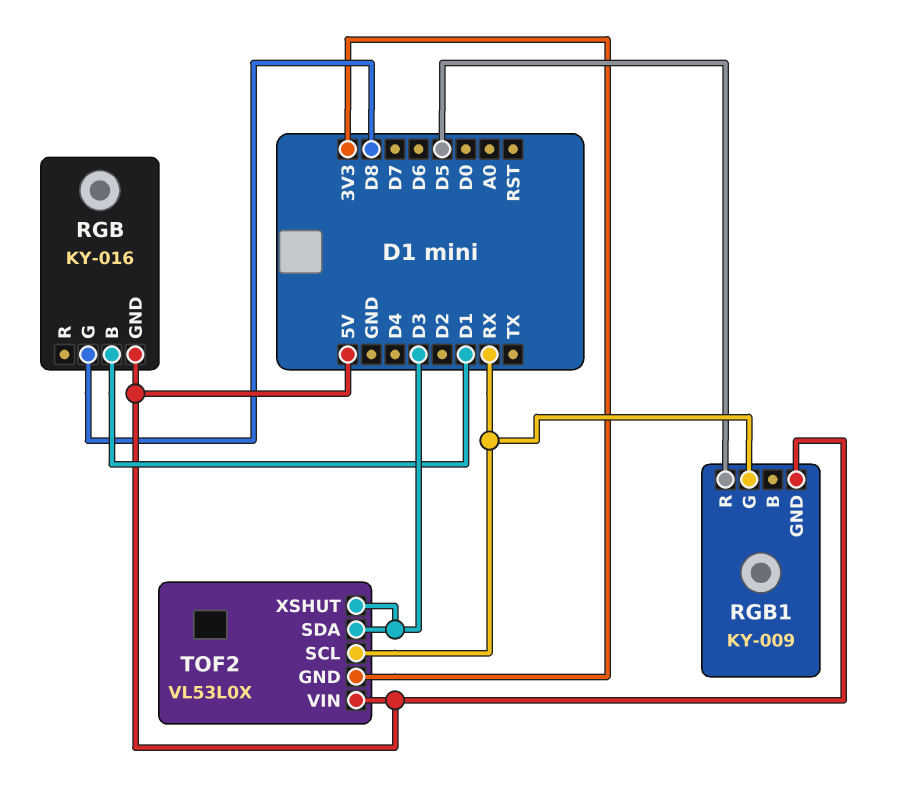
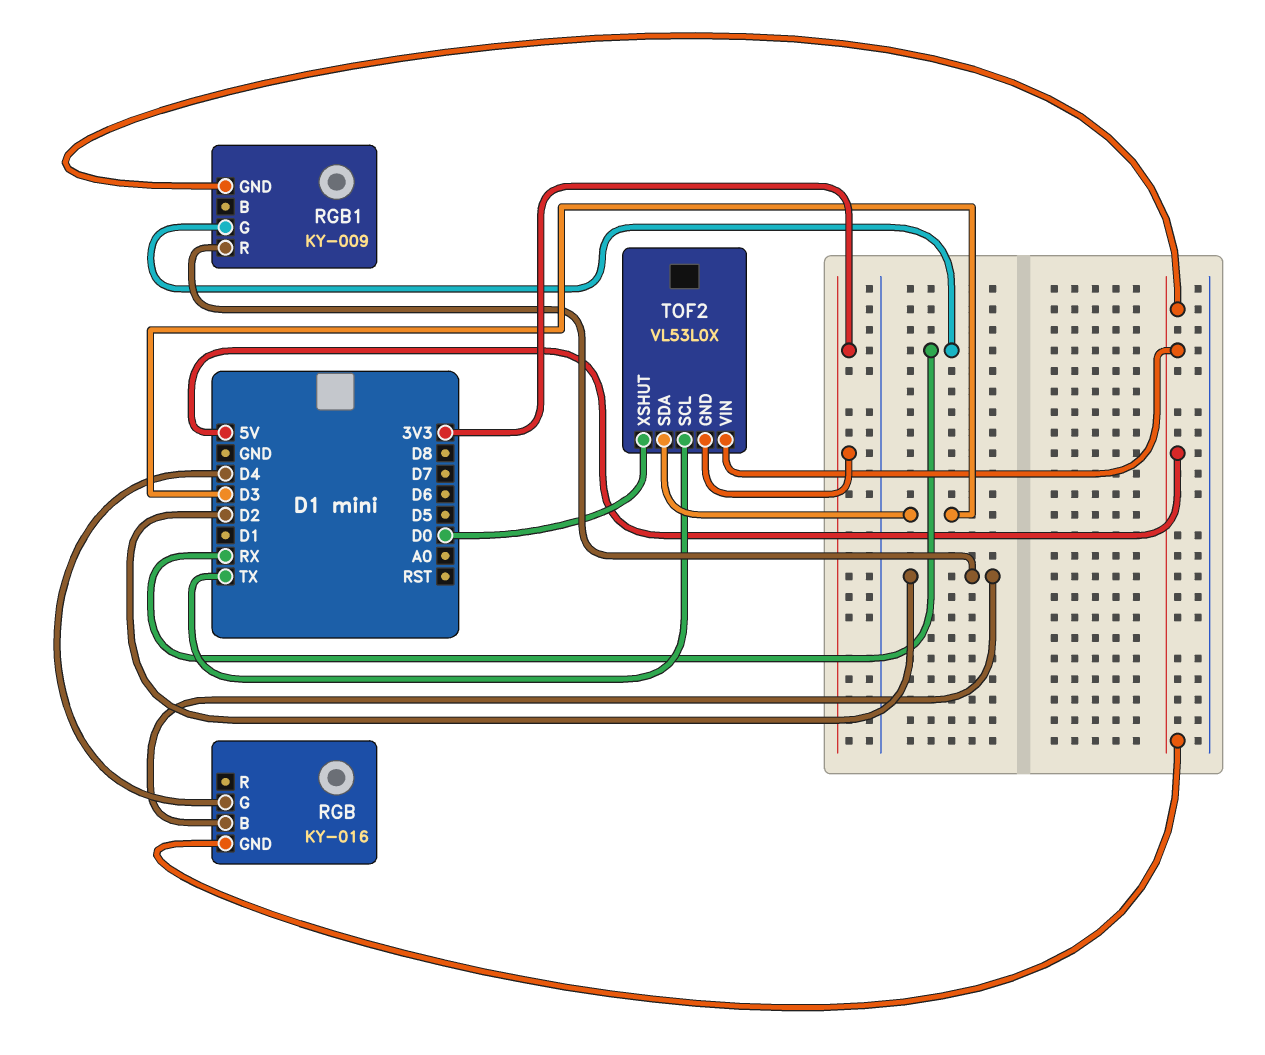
RGB pin B: D1 -> D2
RGB pin G: D8 -> D4
RGB1 pin R: D5 -> D2
TOF2 pin SCL: RX -> TX
TOF2 pin XSHUT: D3 -> D0

